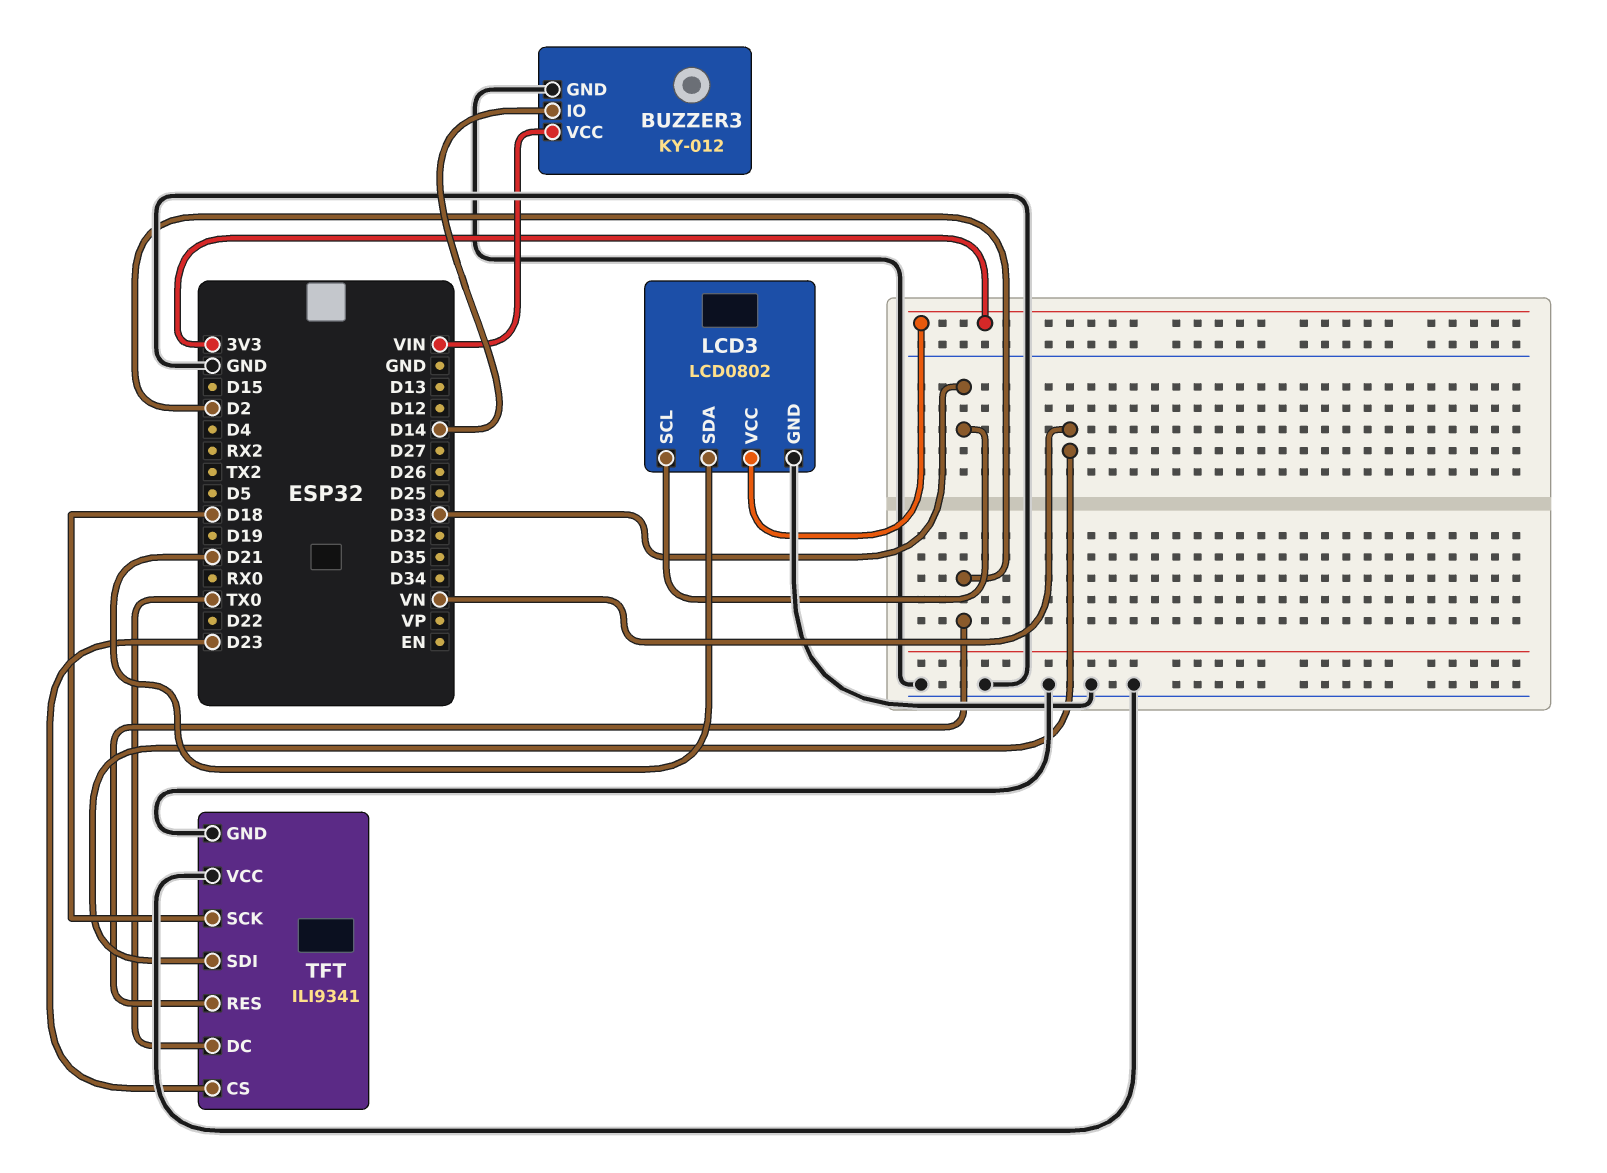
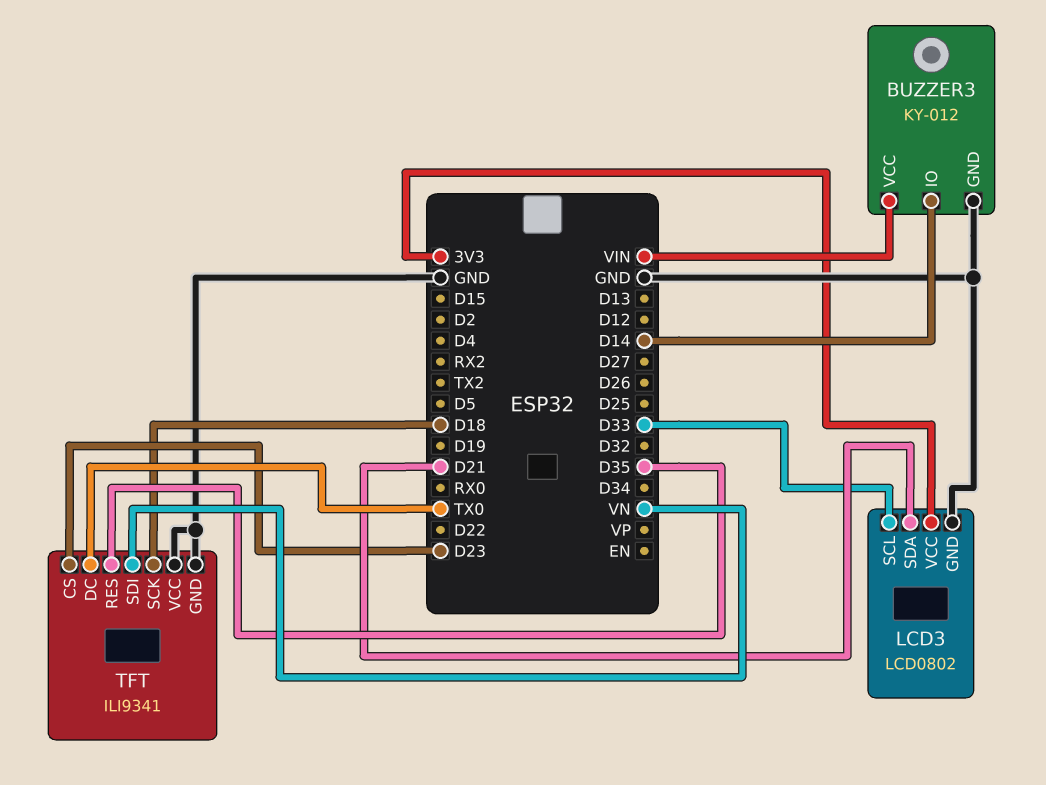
TFT pin RES: D2 -> D35

